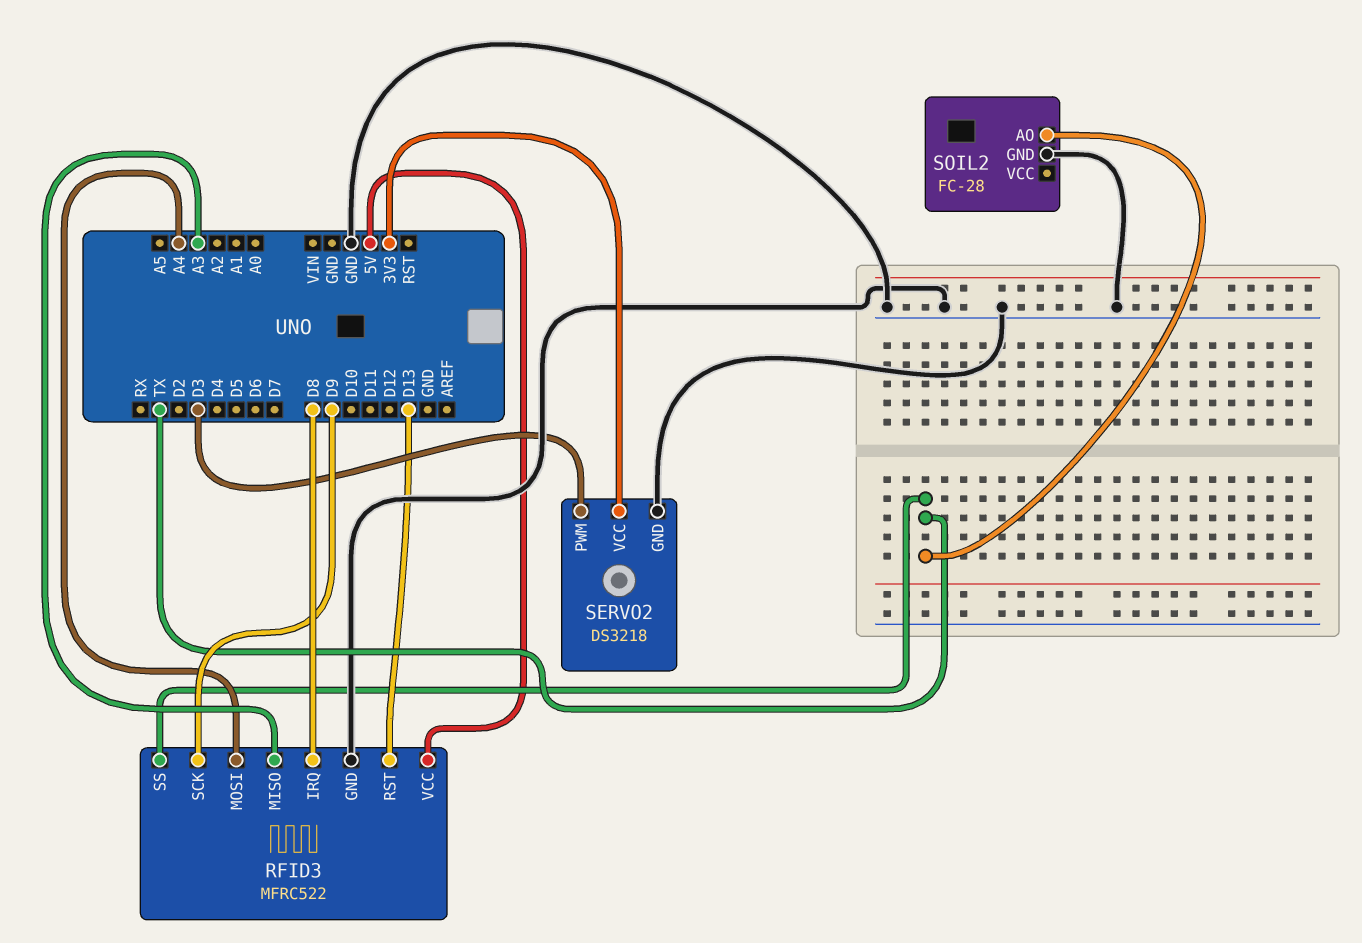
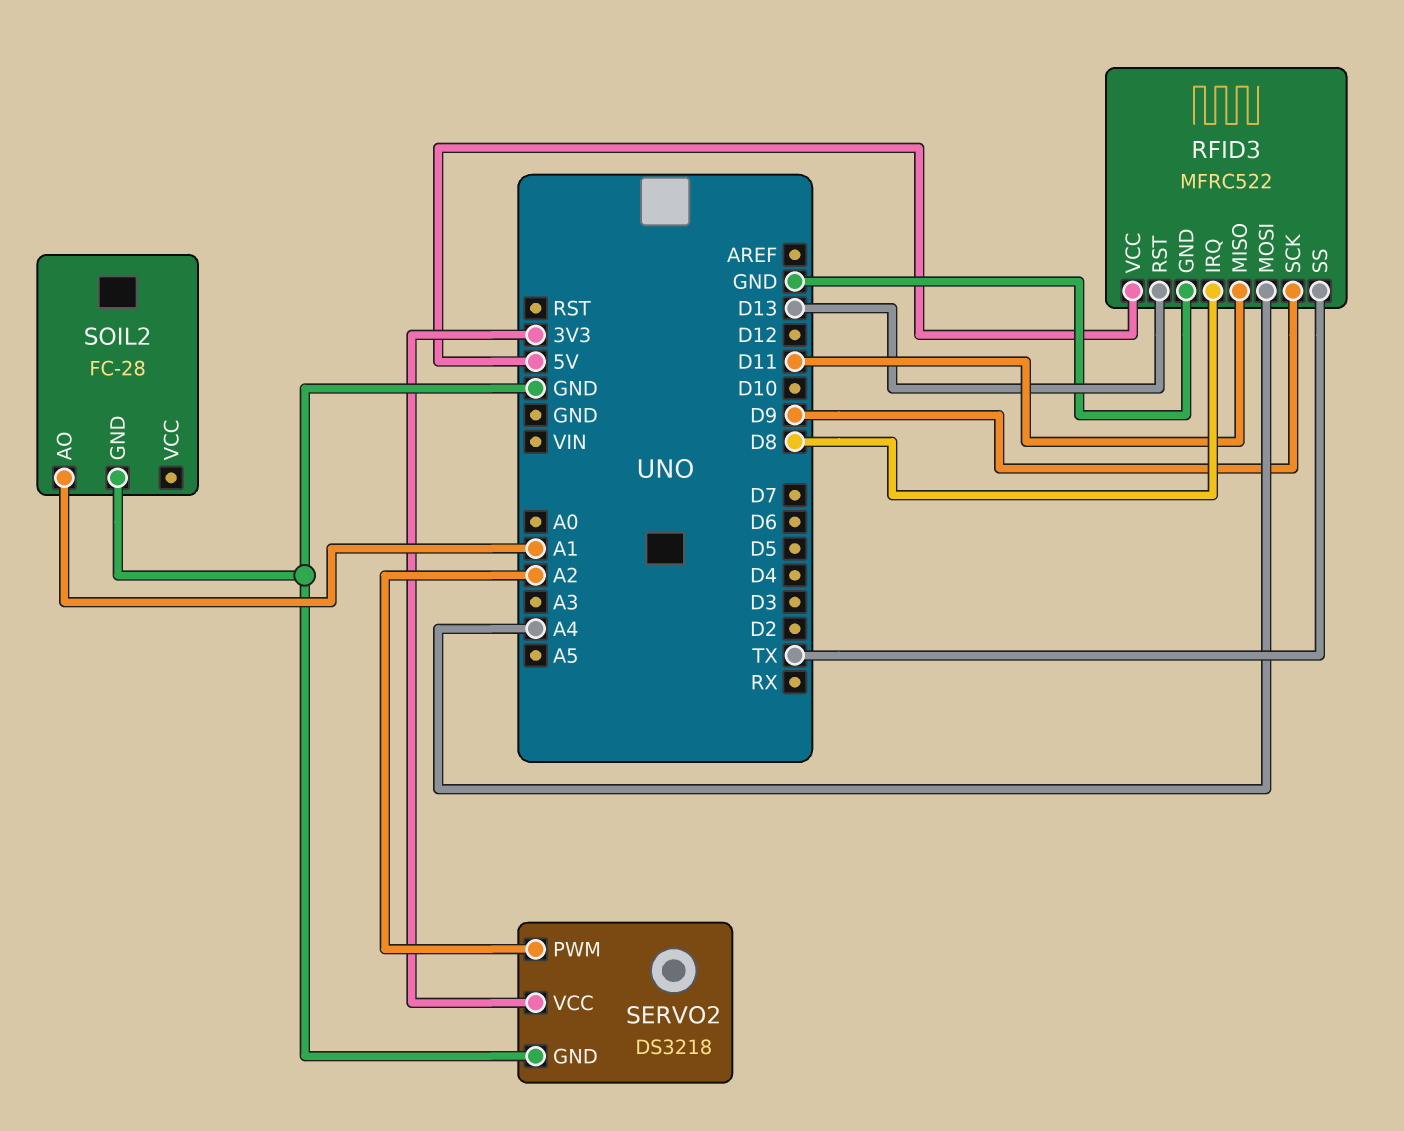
RFID3 pin MISO: A3 -> D11
SERVO2 pin PWM: D3 -> A2
SOIL2 pin AO: TX -> A1

